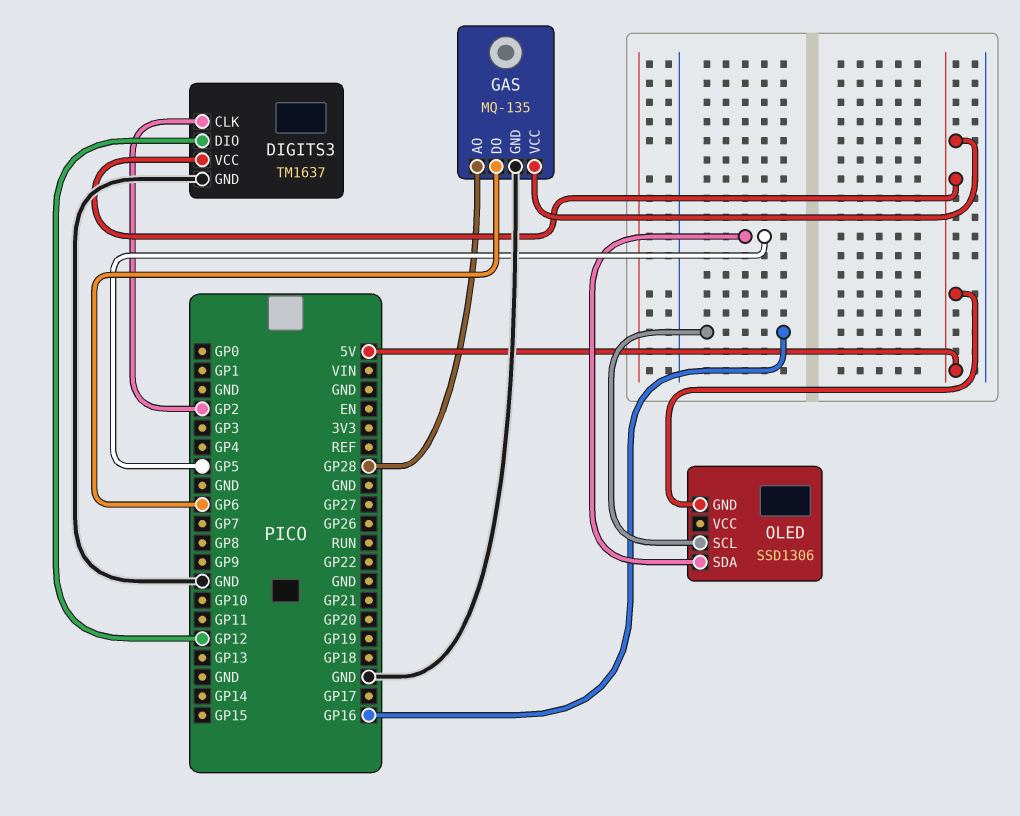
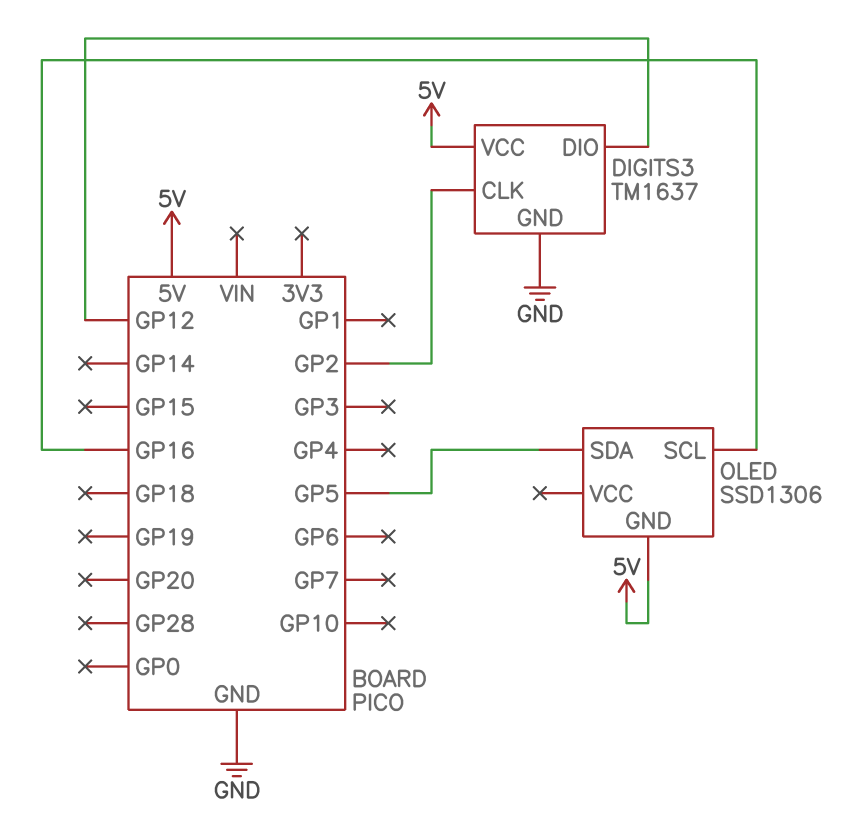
GAS: MQ-135 -> none
GAS pin AO: GP28 -> none
GAS pin DO: GP6 -> none
GAS pin GND: GND -> none
GAS pin VCC: 5V -> none

